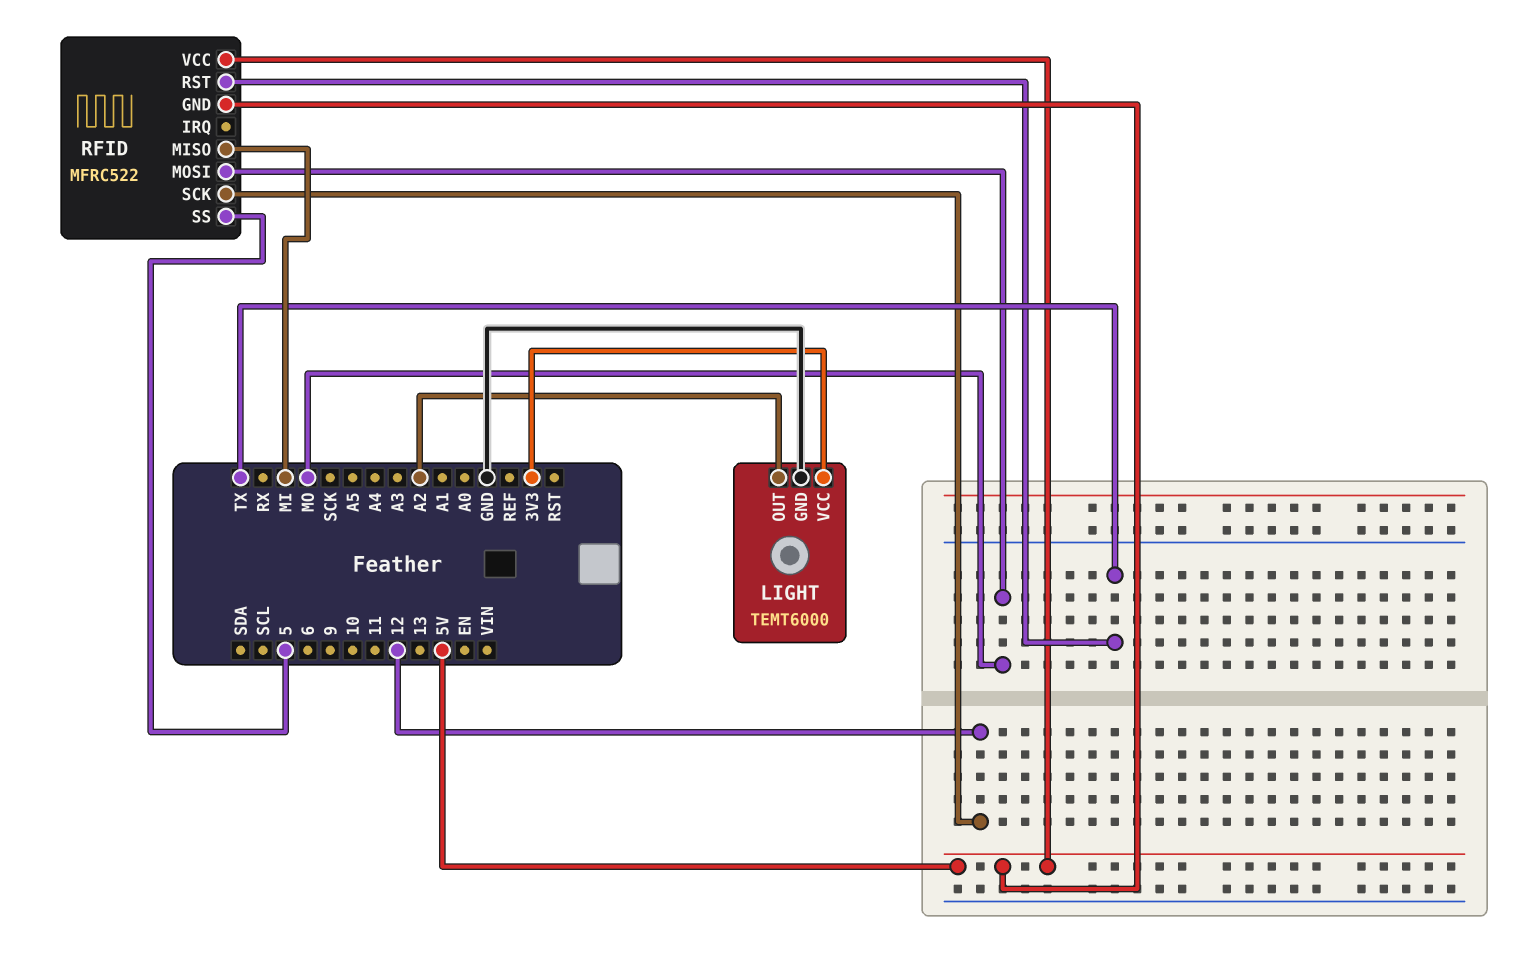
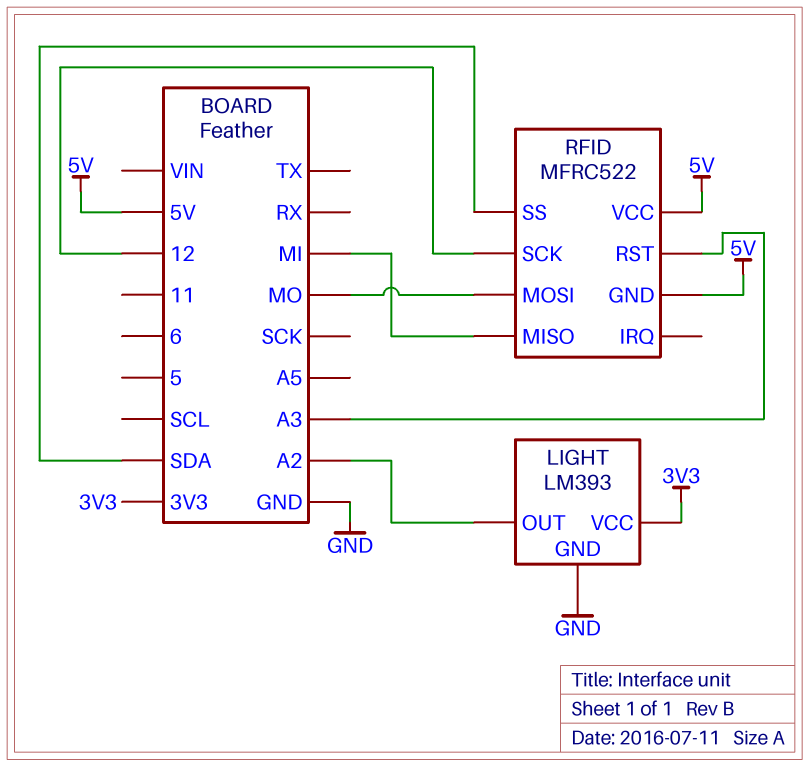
LIGHT: TEMT6000 -> LM393
RFID pin RST: TX -> A3
RFID pin SS: 5 -> SDA

